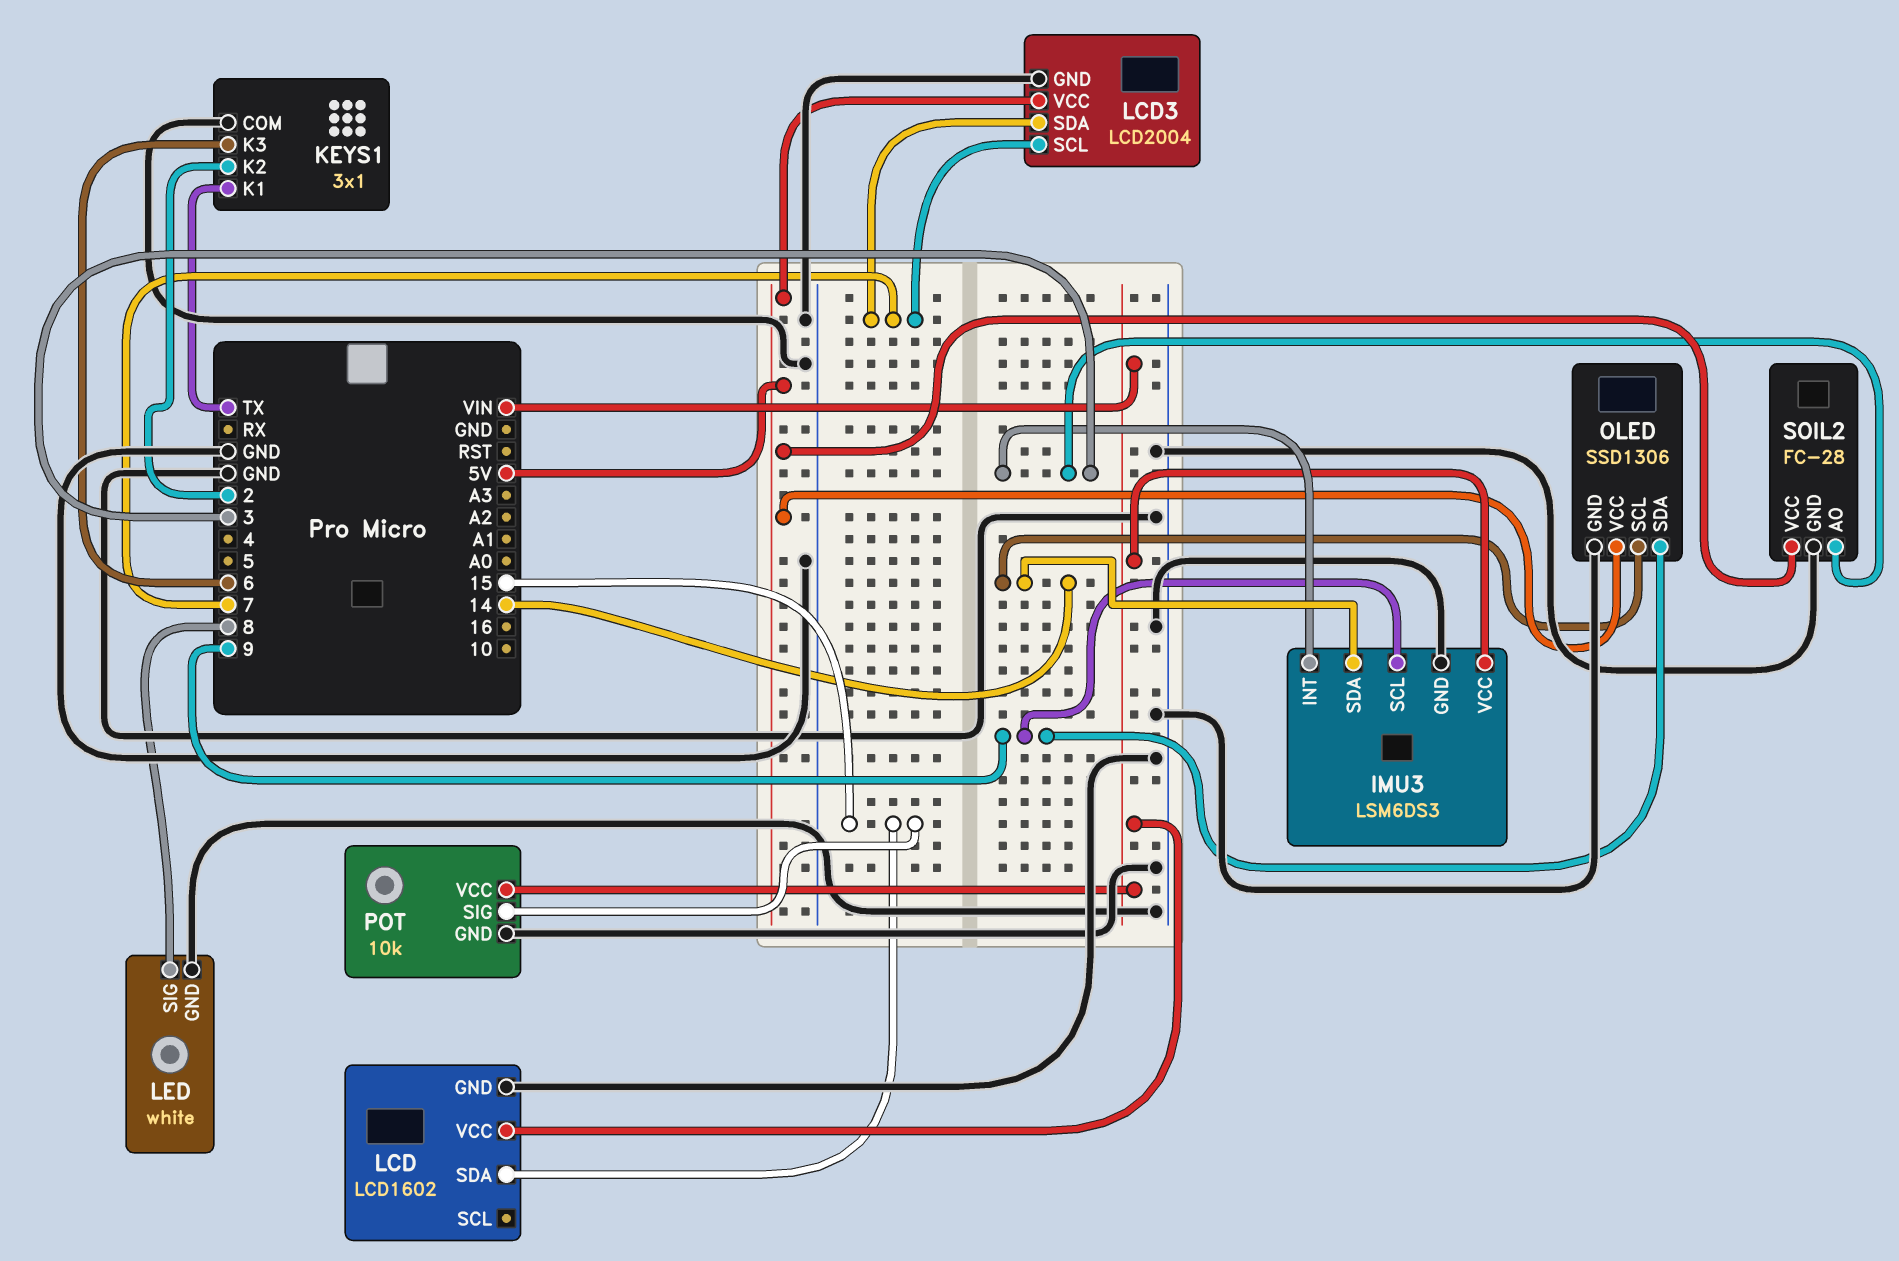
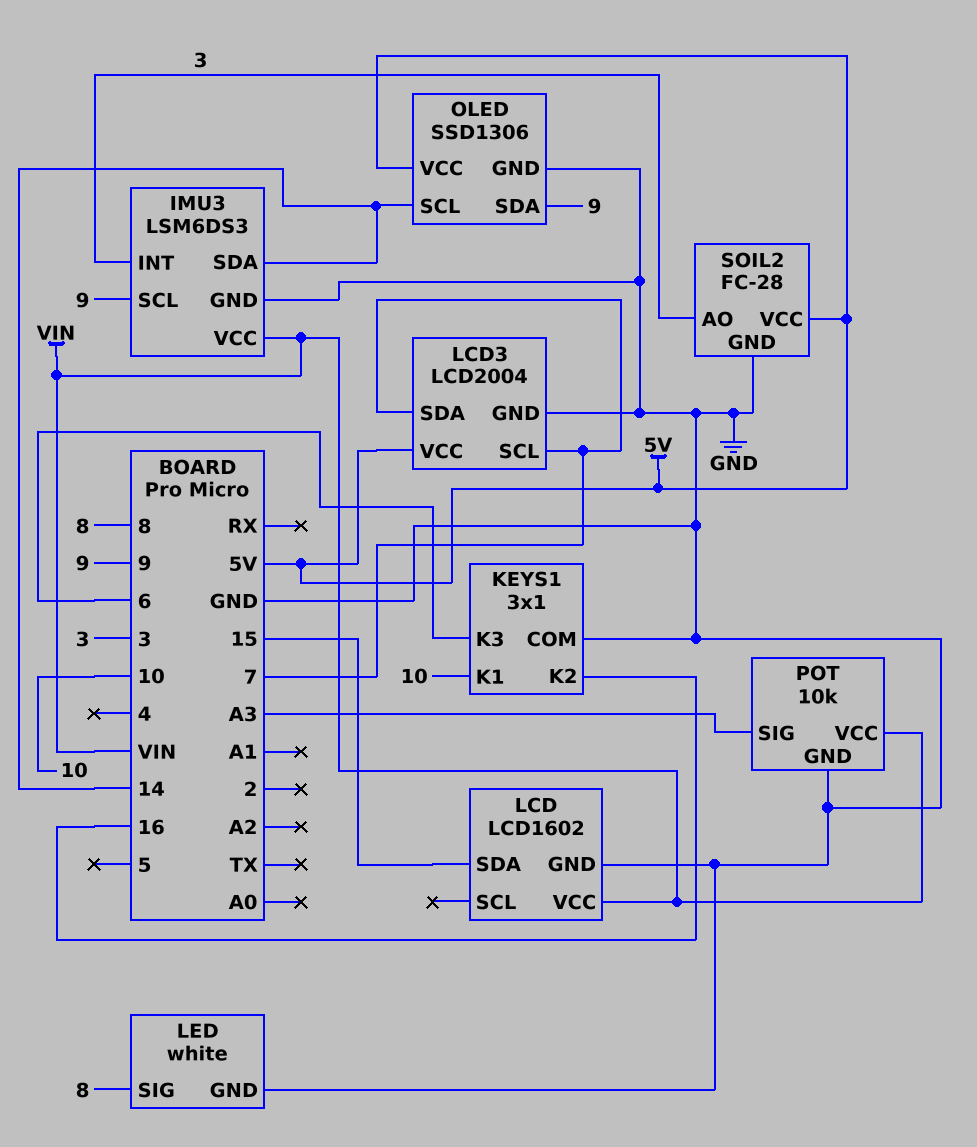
KEYS1 pin K1: TX -> 10
KEYS1 pin K2: 2 -> 16
POT pin SIG: 15 -> A3

